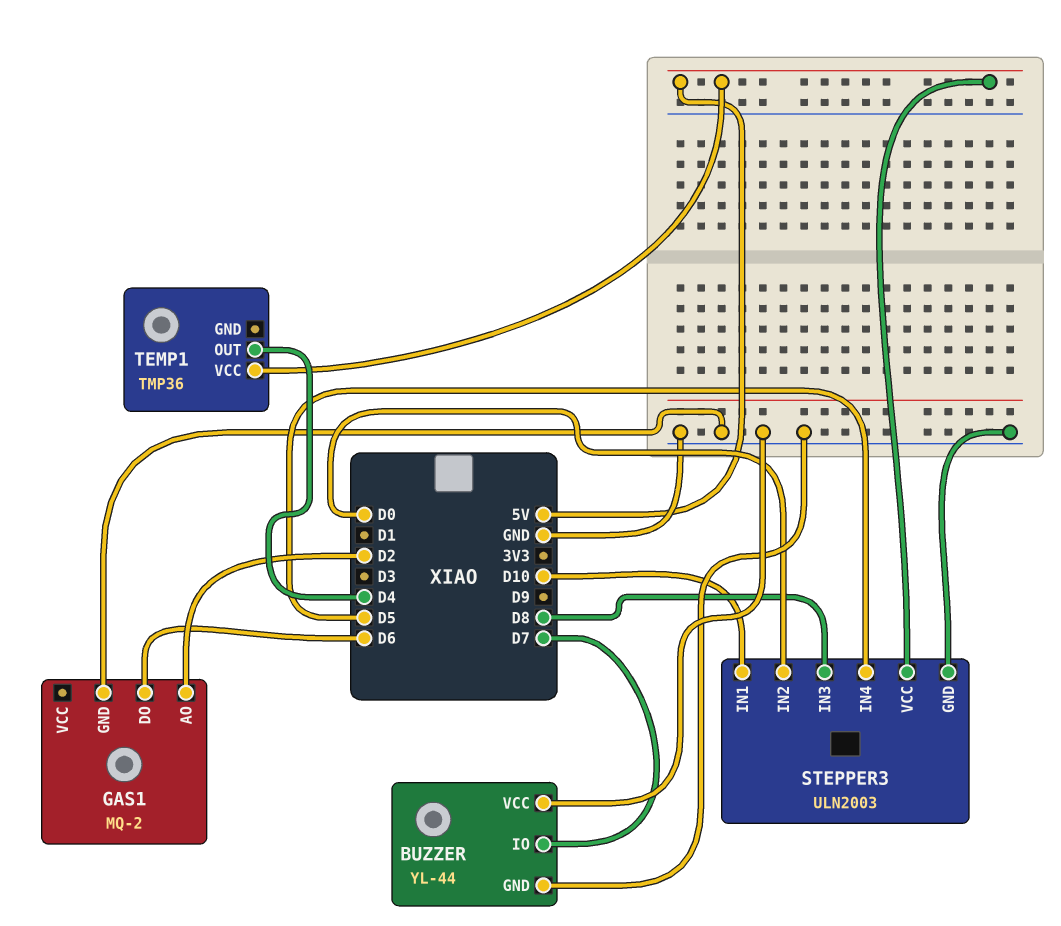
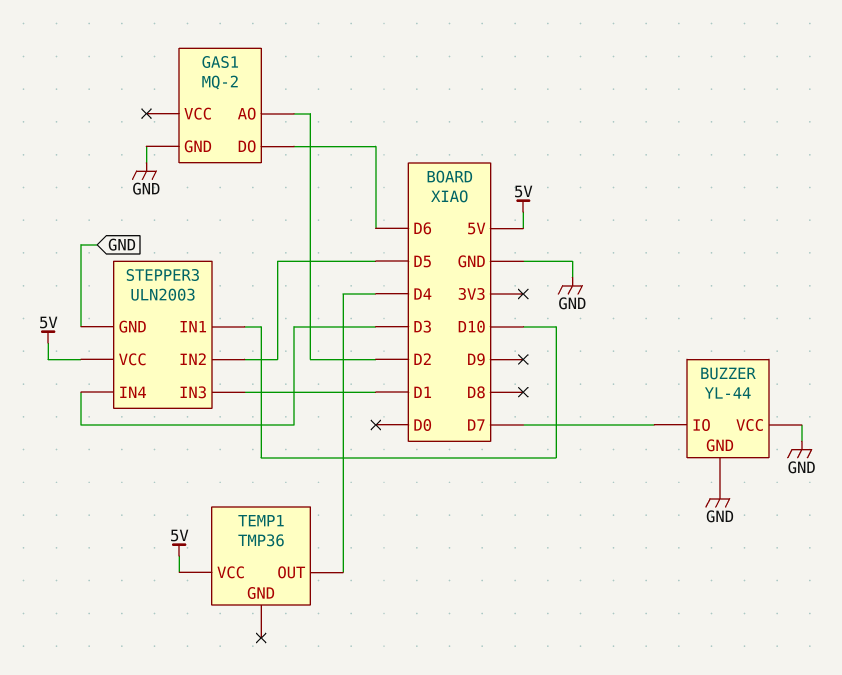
STEPPER3 pin IN2: D0 -> D5
STEPPER3 pin IN3: D8 -> D1
STEPPER3 pin IN4: D5 -> D3

